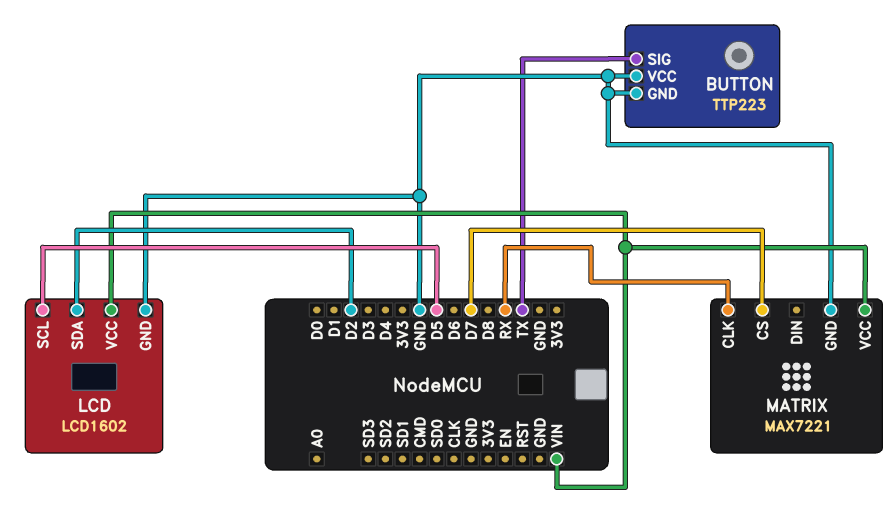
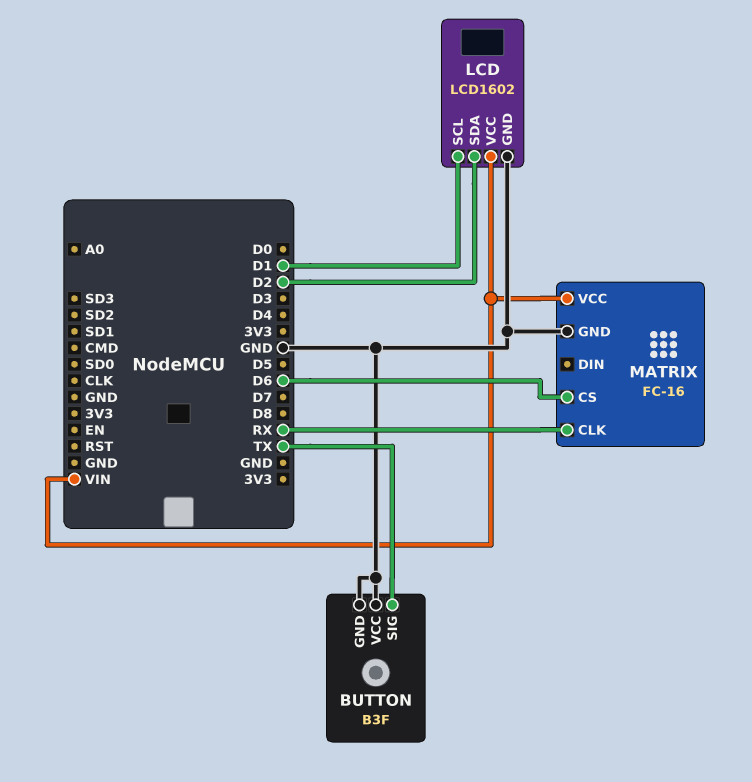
BUTTON: TTP223 -> B3F
LCD pin SCL: D5 -> D1
MATRIX: MAX7221 -> FC-16
MATRIX pin CS: D7 -> D6

